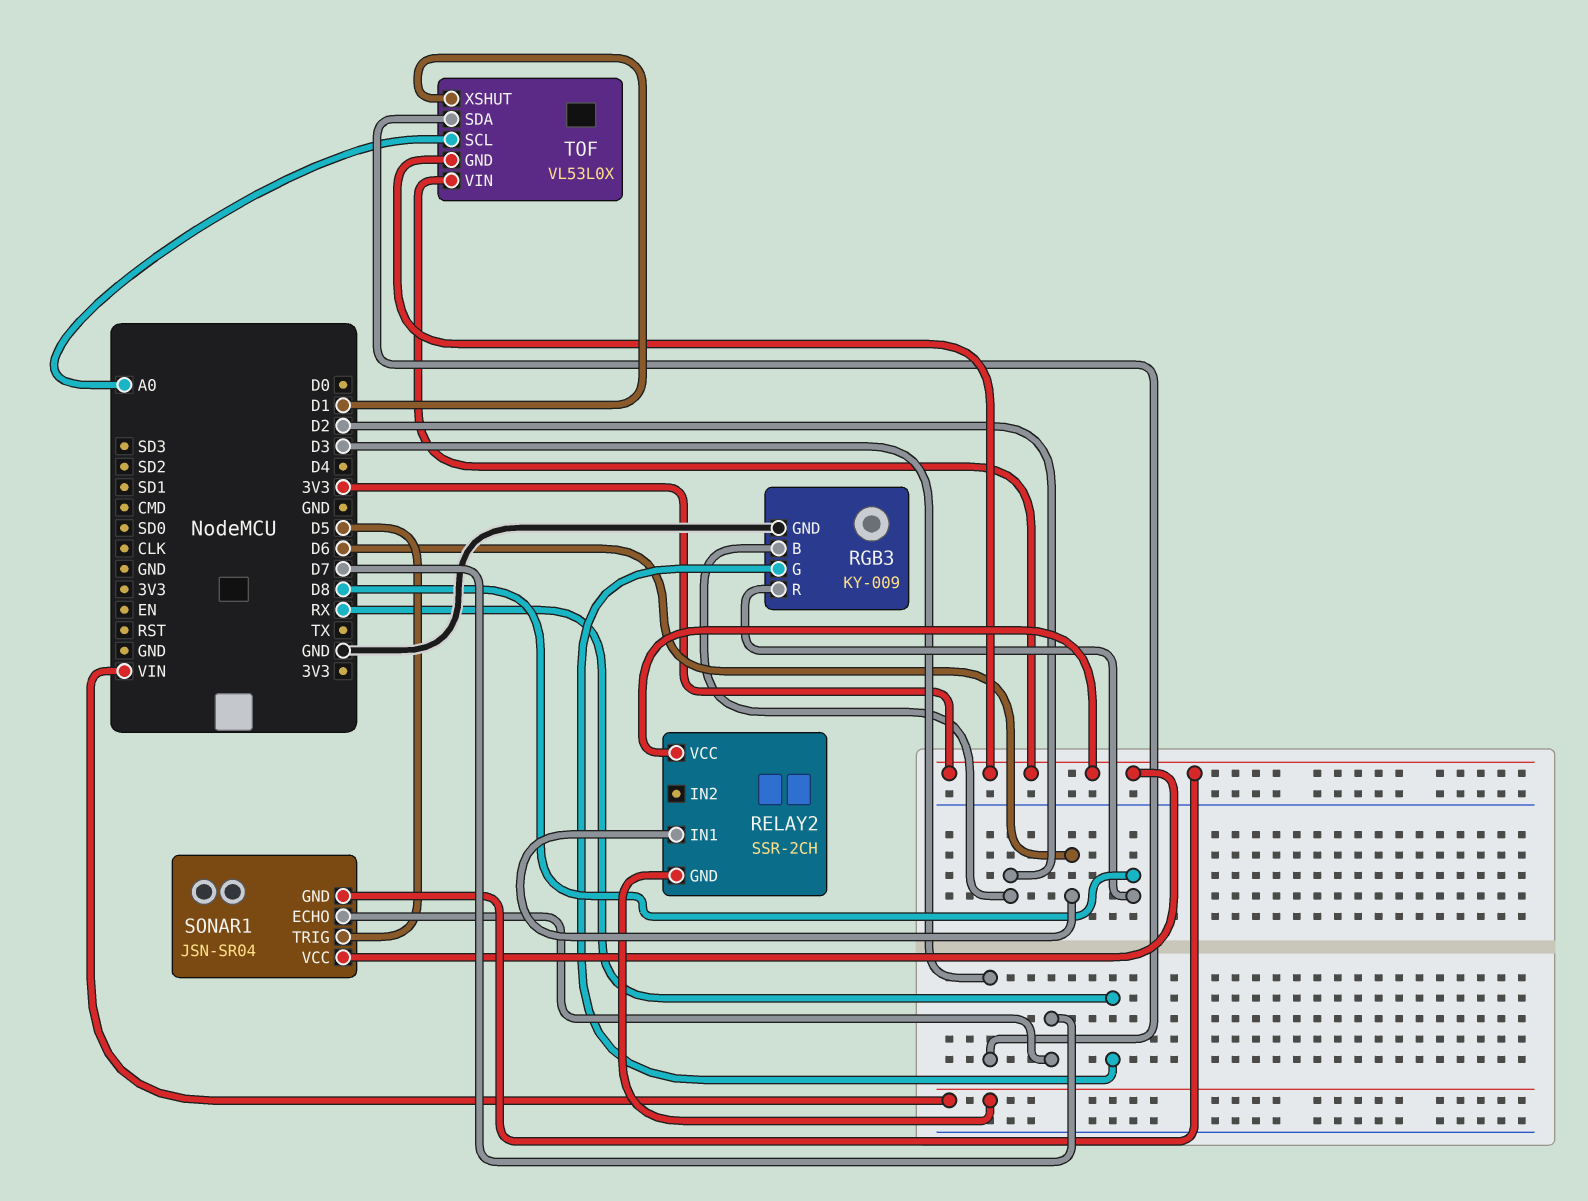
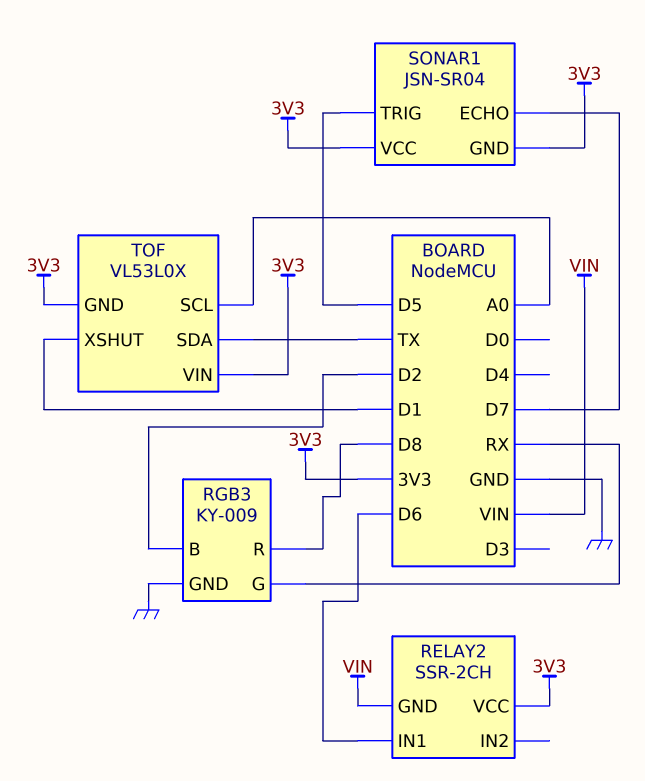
TOF pin SDA: D3 -> TX

